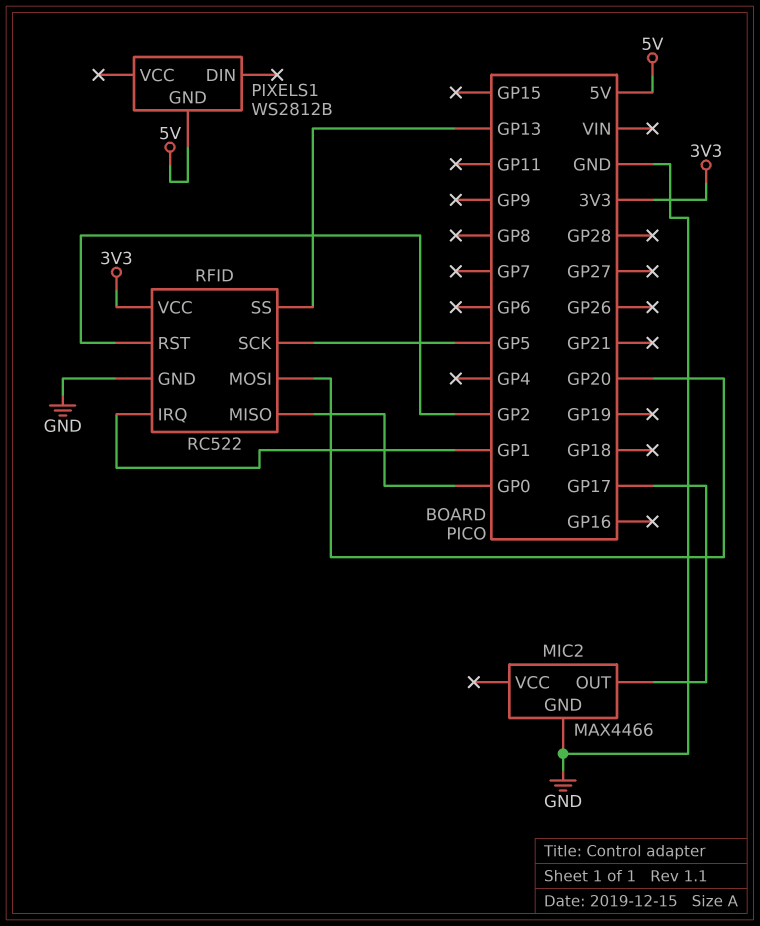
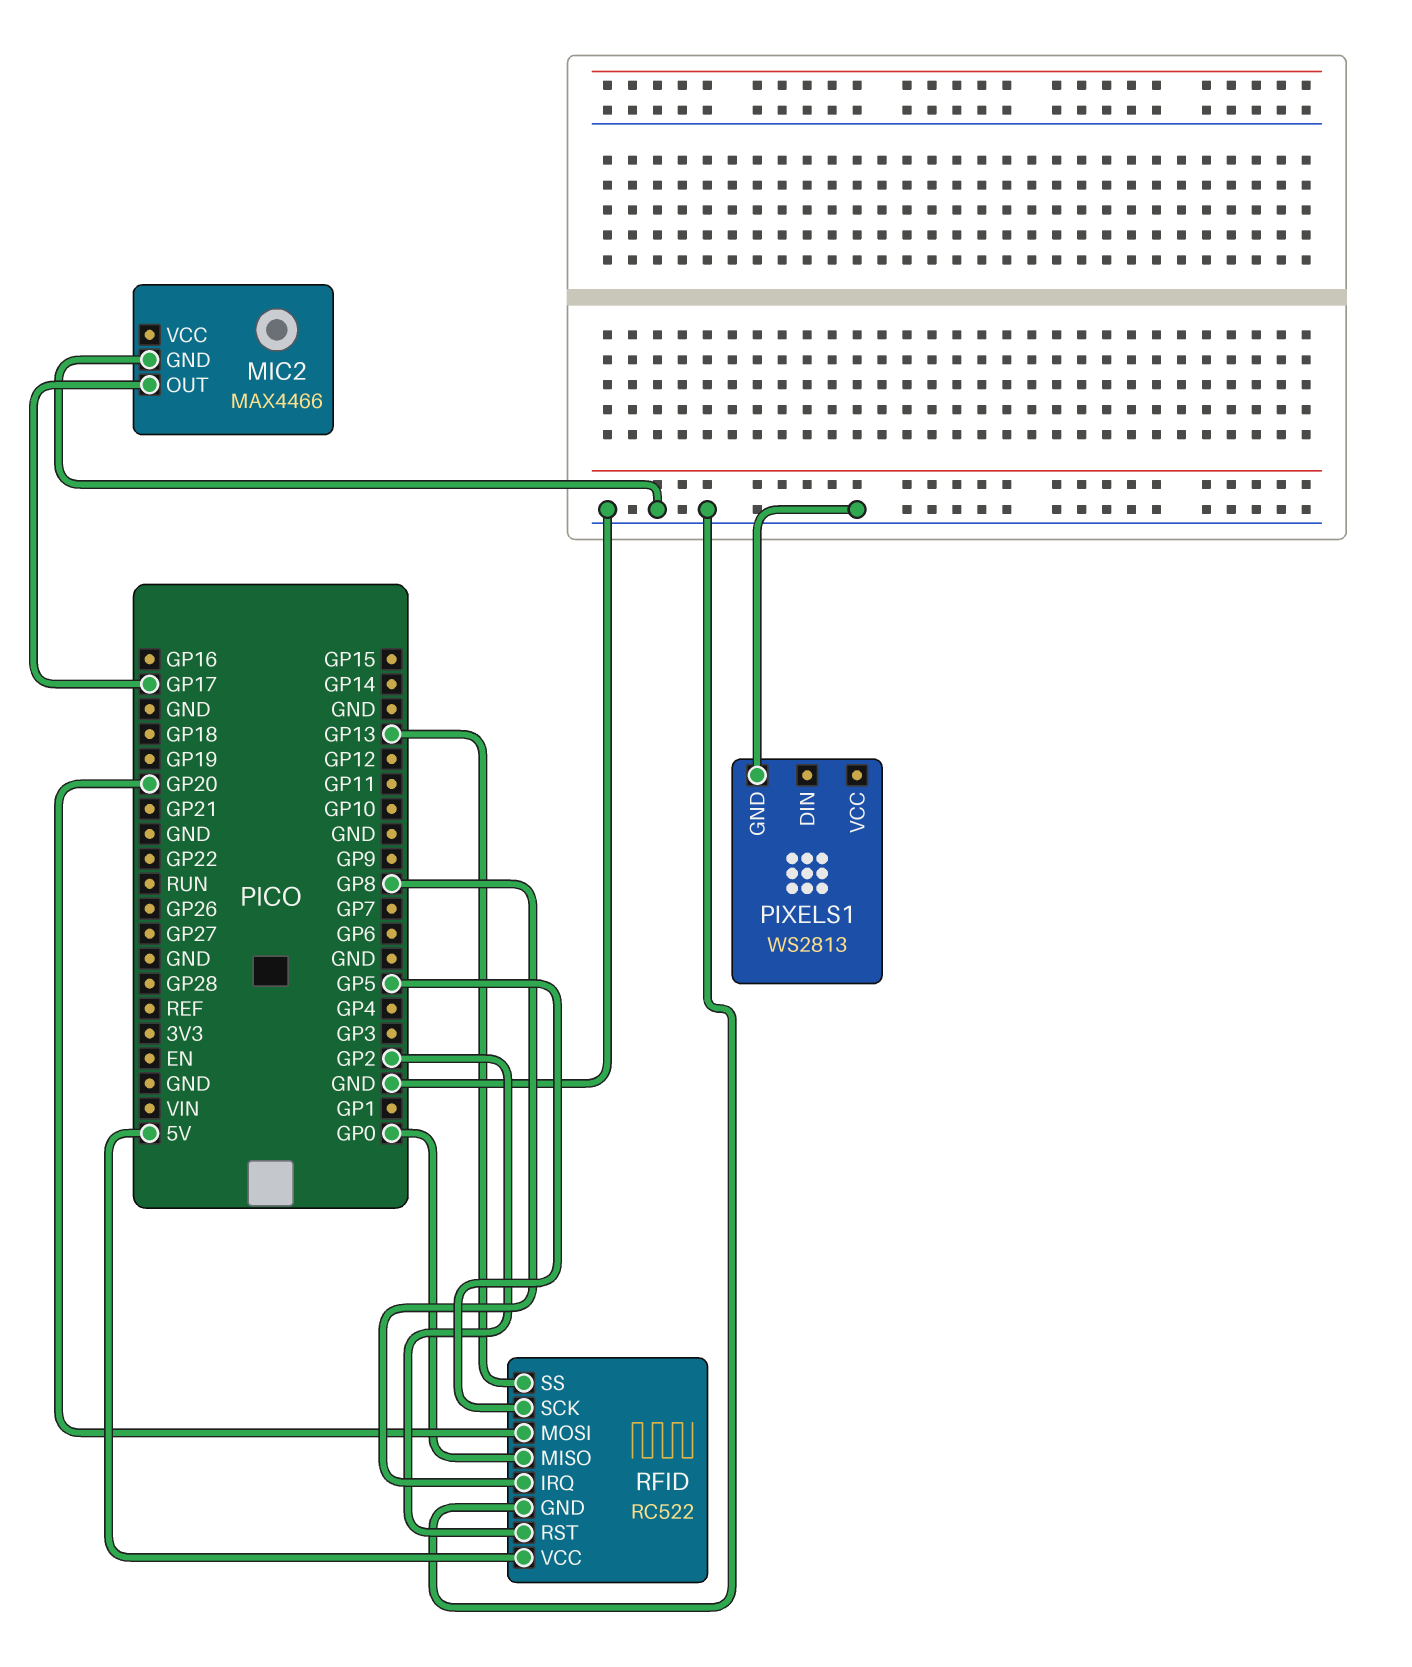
PIXELS1: WS2812B -> WS2813
PIXELS1 pin GND: 5V -> GND
RFID pin IRQ: GP1 -> GP8
RFID pin VCC: 3V3 -> 5V

